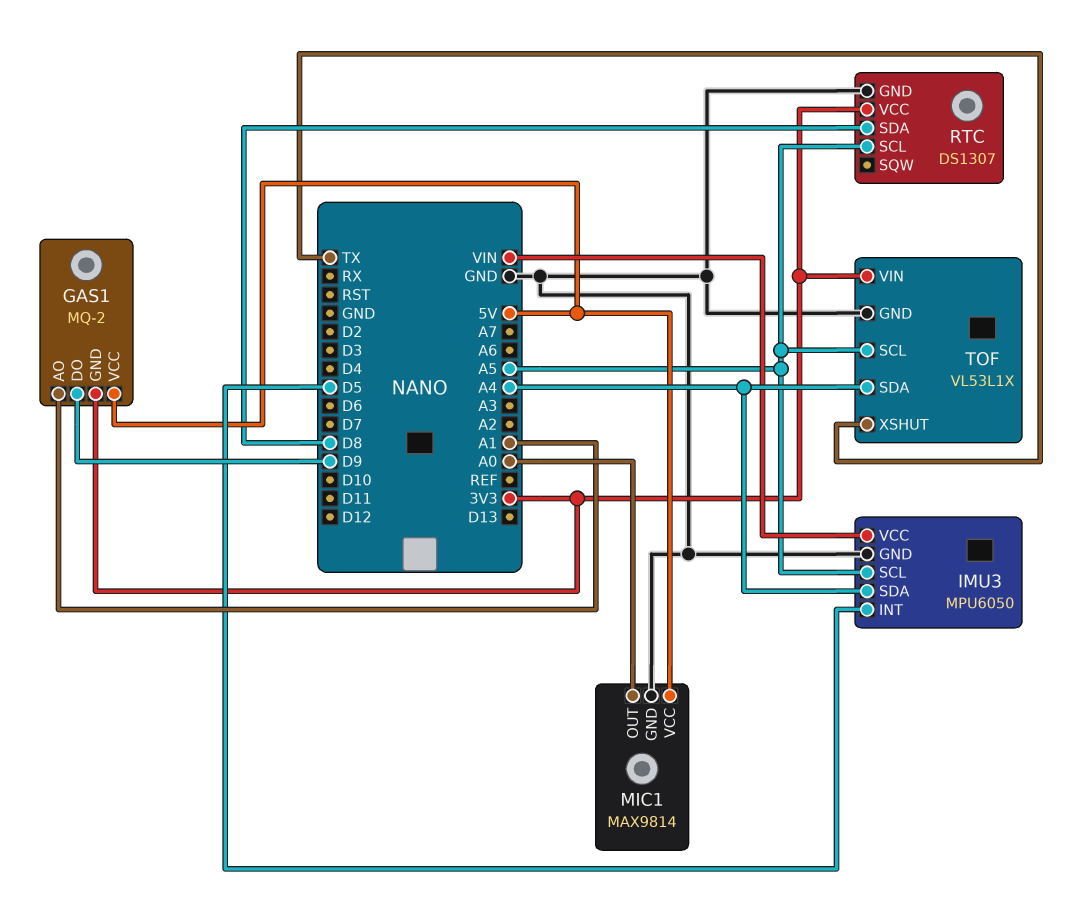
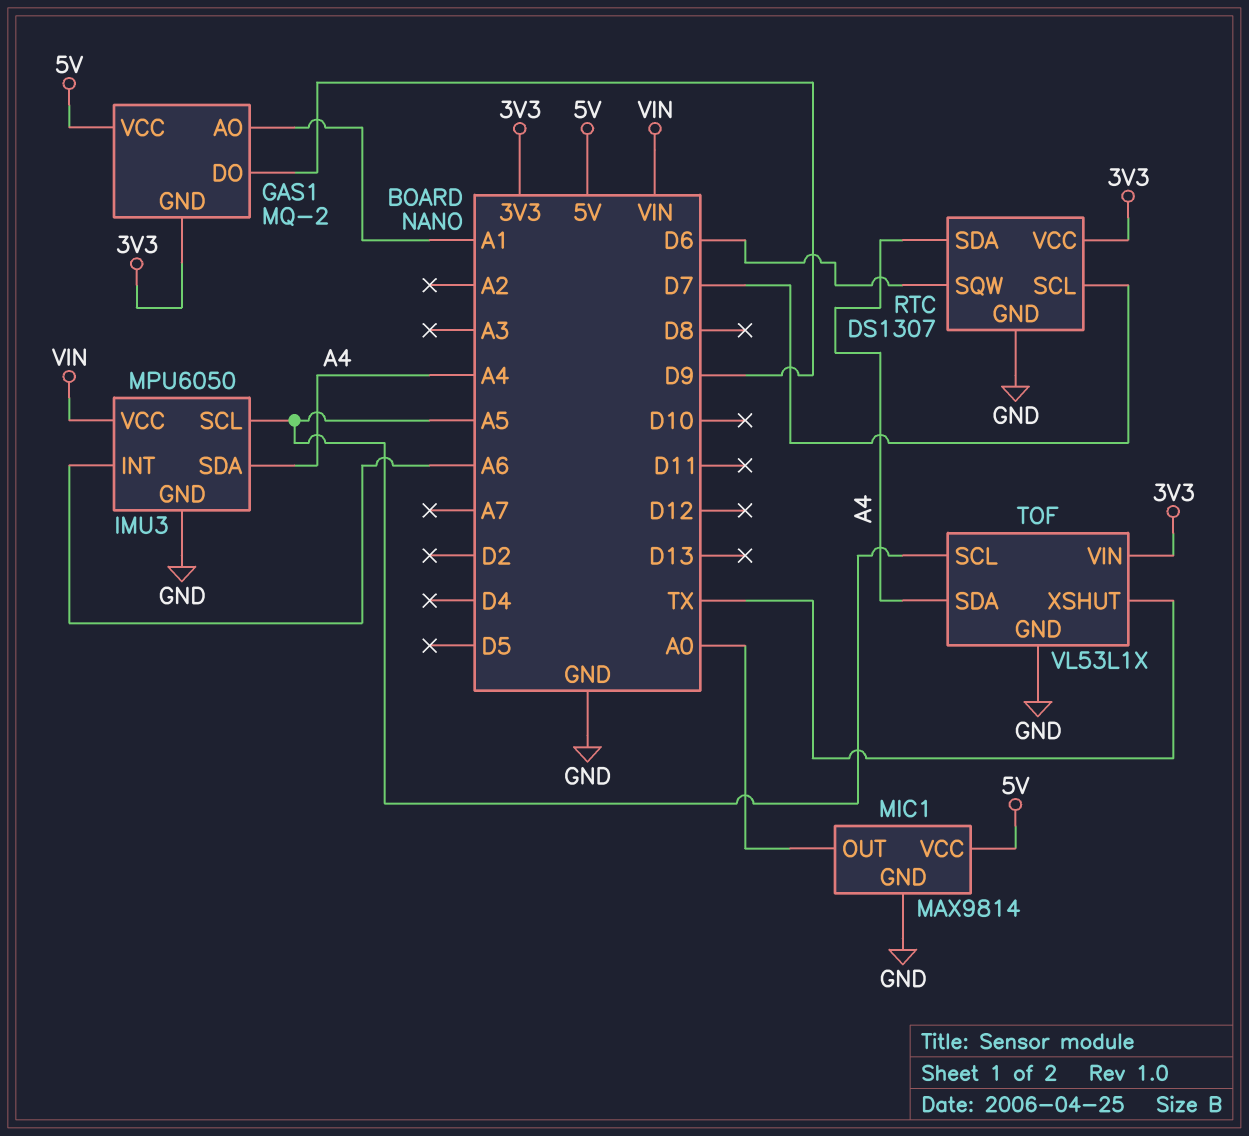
IMU3 pin INT: D5 -> A6
RTC pin SCL: A5 -> D7
RTC pin SDA: D8 -> A4
RTC pin SQW: none -> D6

